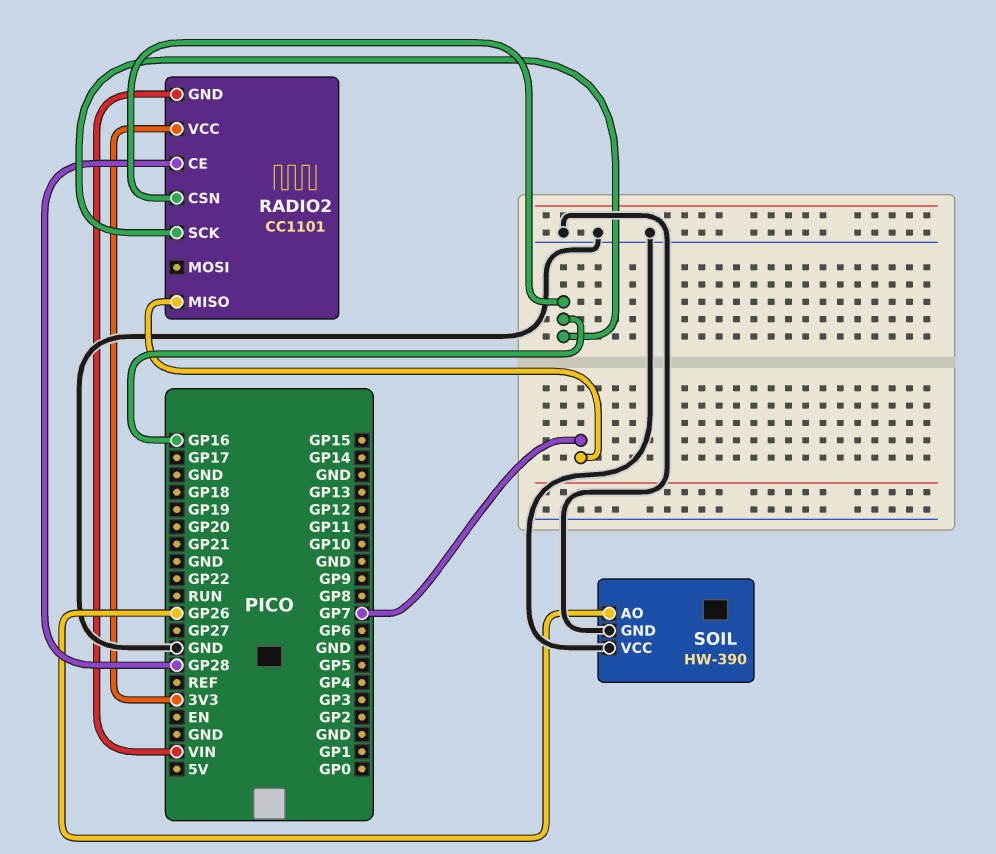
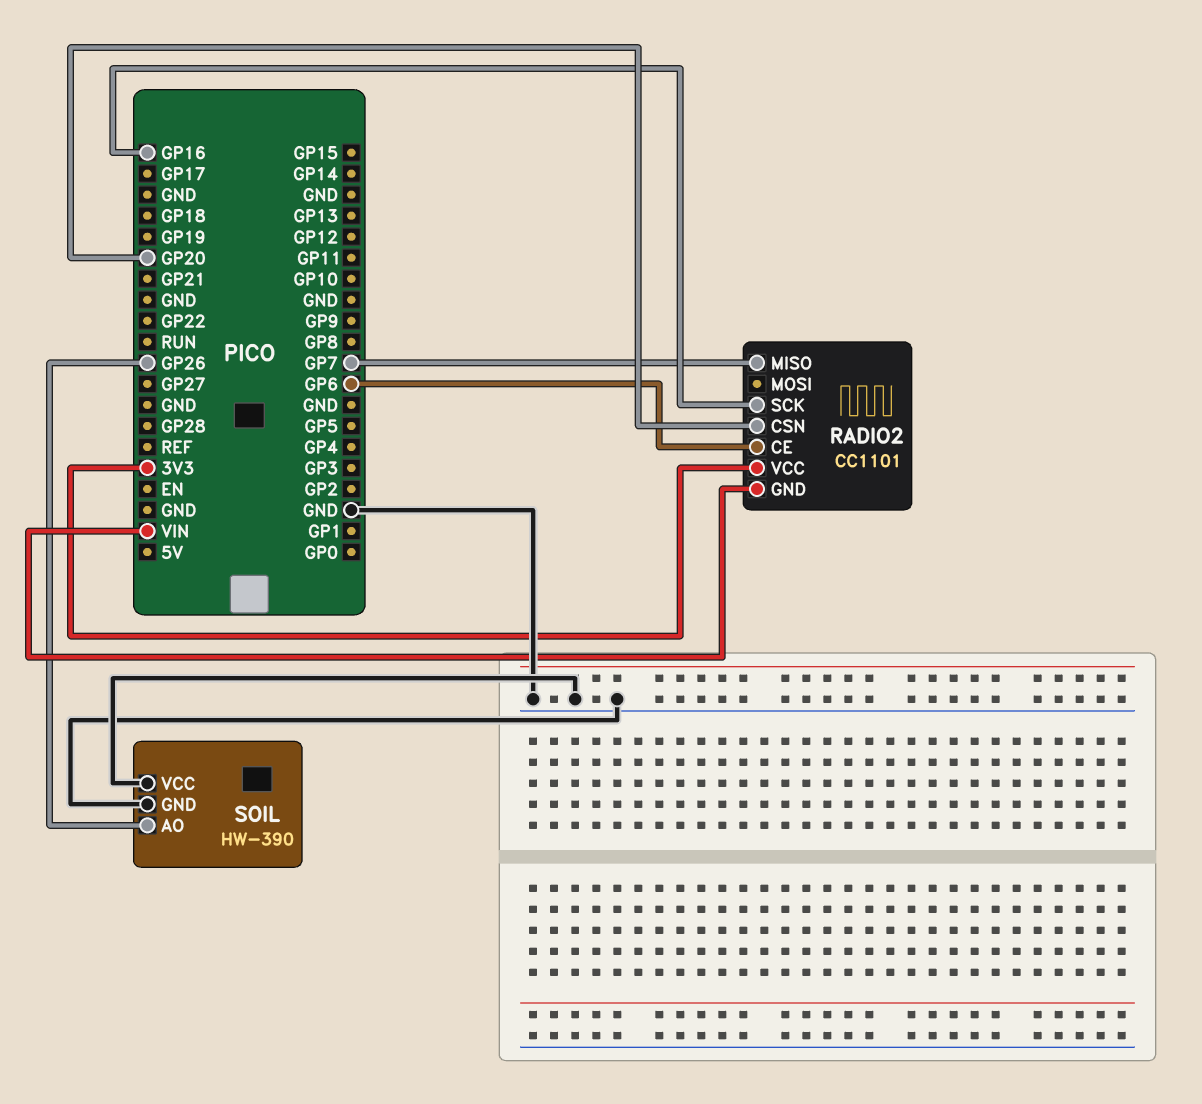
RADIO2 pin CE: GP28 -> GP6
RADIO2 pin CSN: GP16 -> GP20

